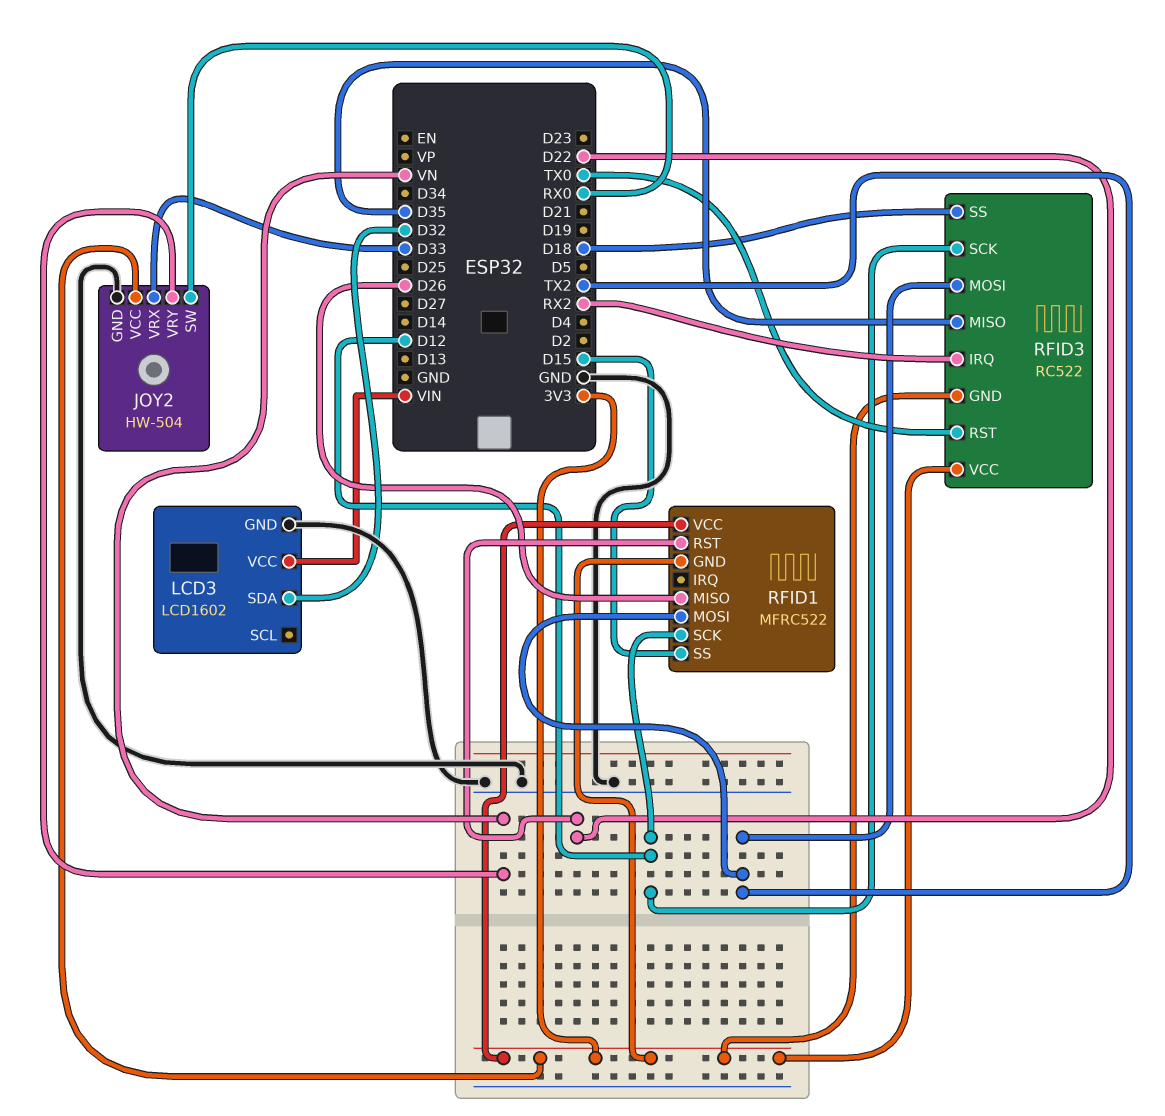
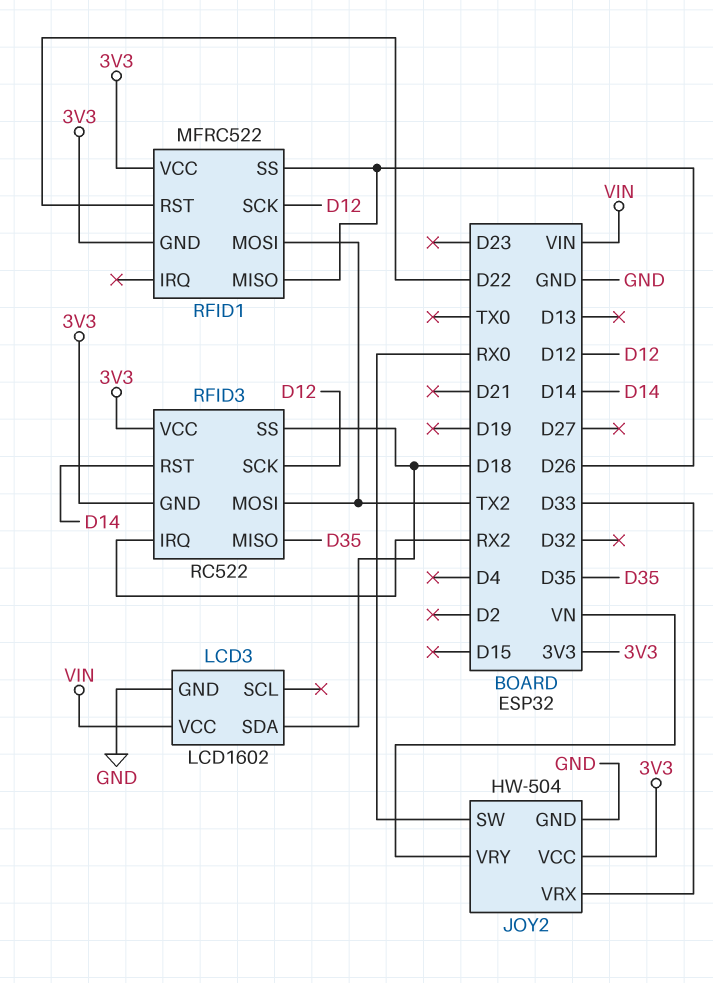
LCD3 pin SDA: D32 -> D18
RFID1 pin SS: D15 -> D26
RFID3 pin RST: TX0 -> D14

